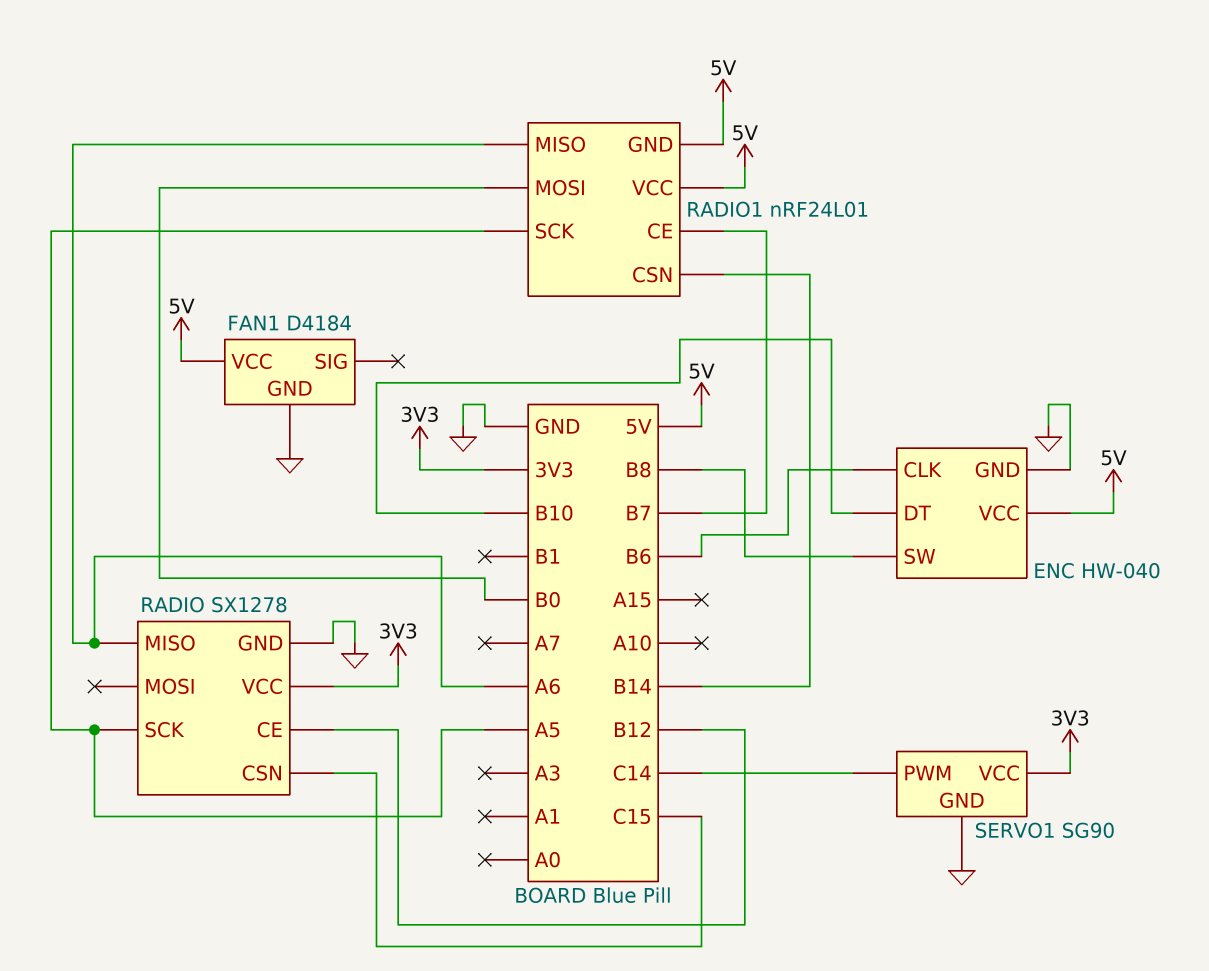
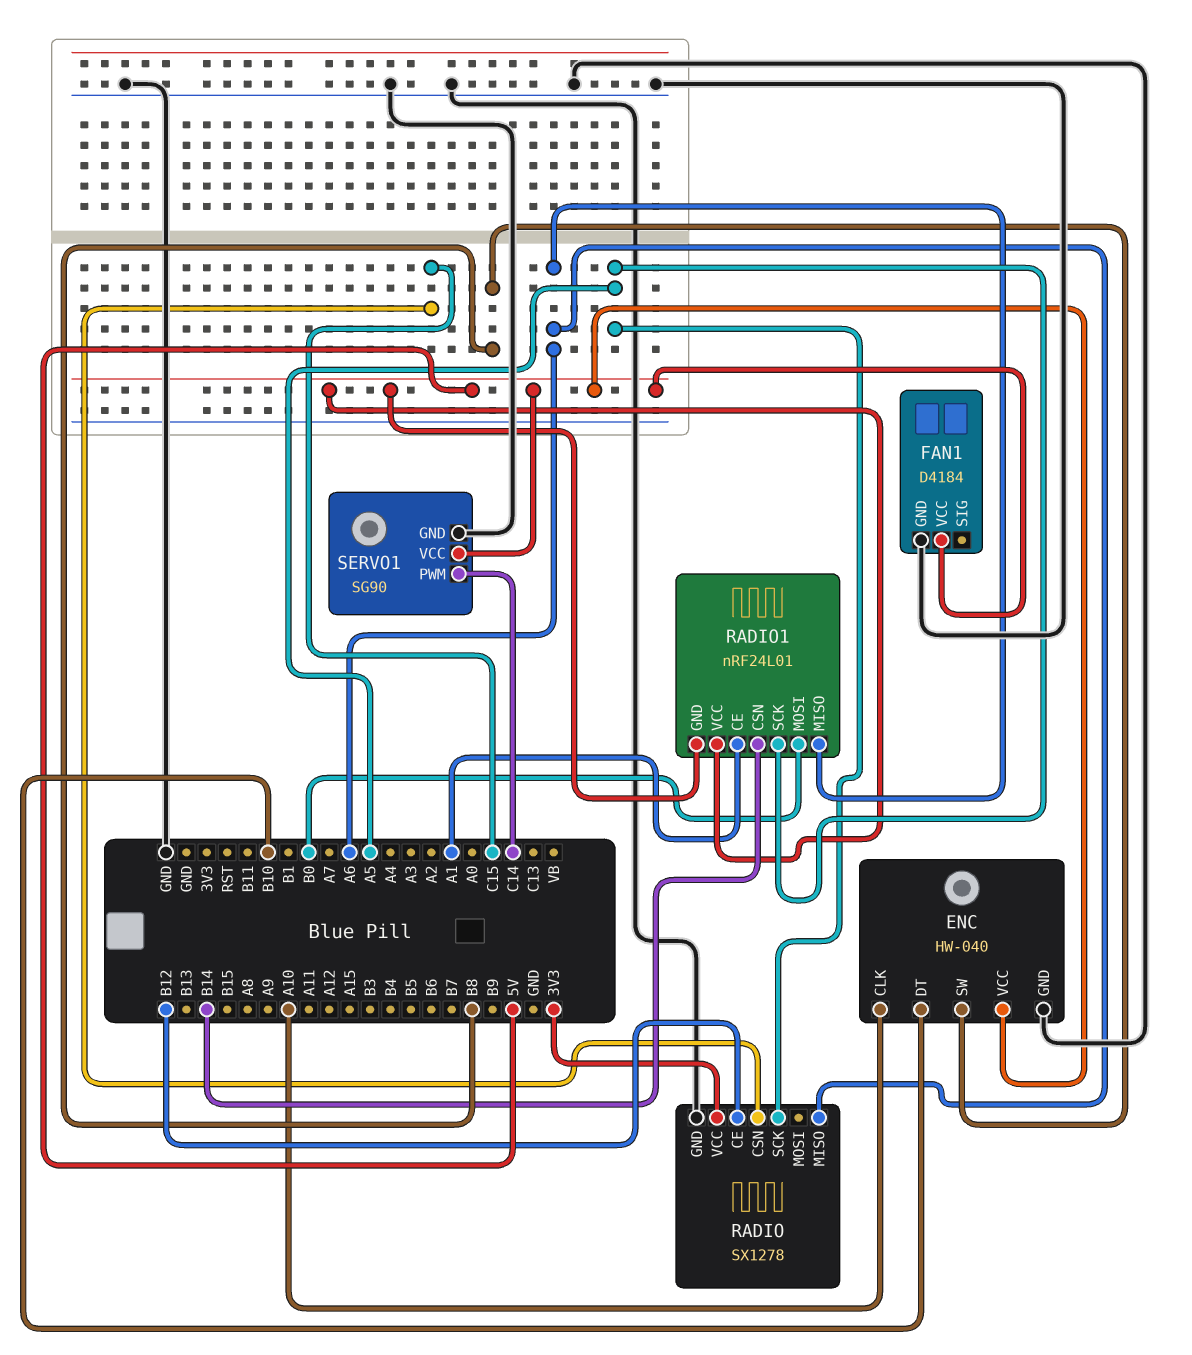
ENC pin CLK: B6 -> A10
RADIO1 pin CE: B7 -> A1
SERVO1 pin VCC: 3V3 -> 5V

